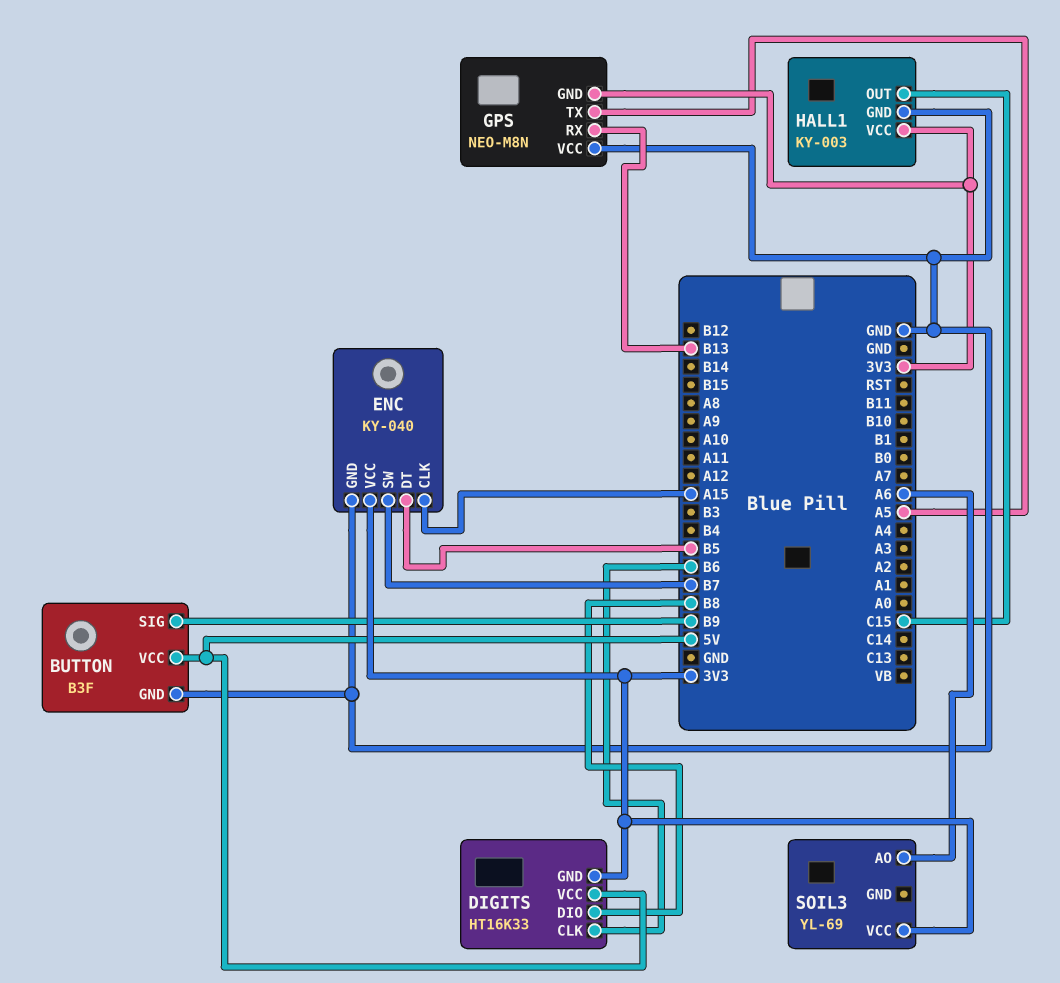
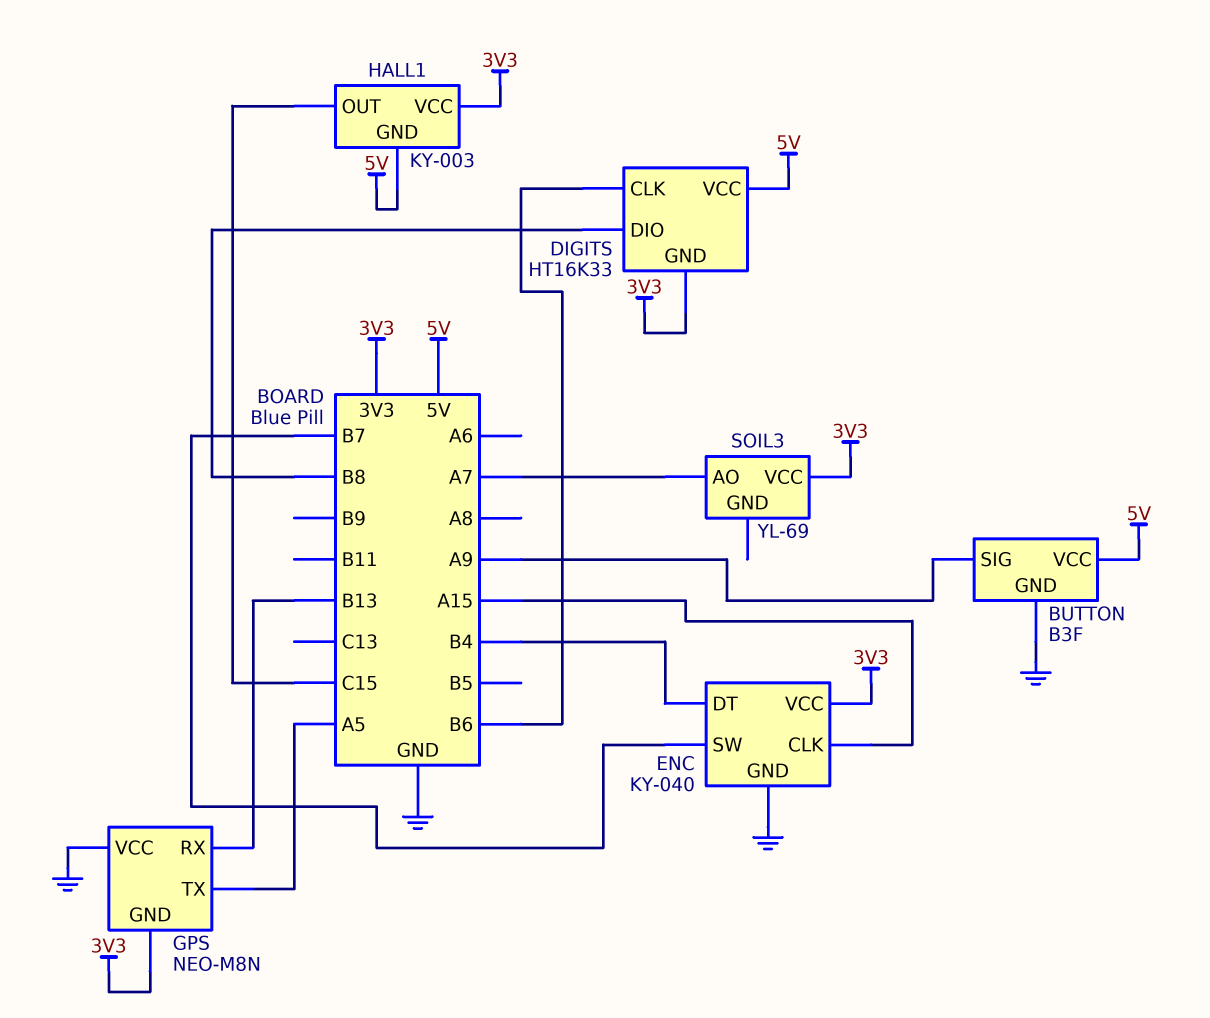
BUTTON pin SIG: B9 -> A9
ENC pin DT: B5 -> B4
HALL1 pin GND: GND -> 5V
SOIL3 pin AO: A6 -> A7

